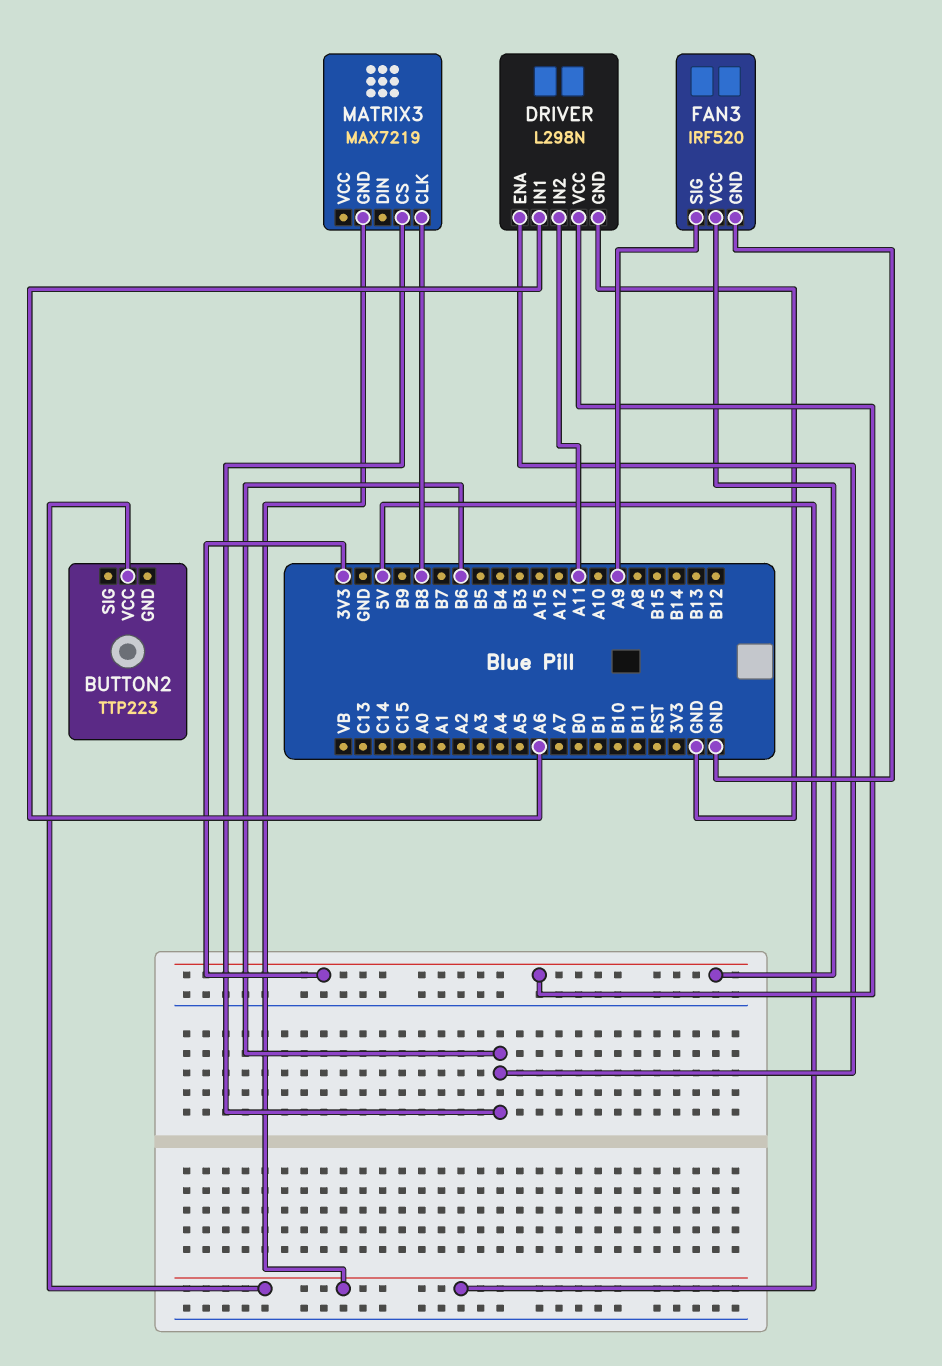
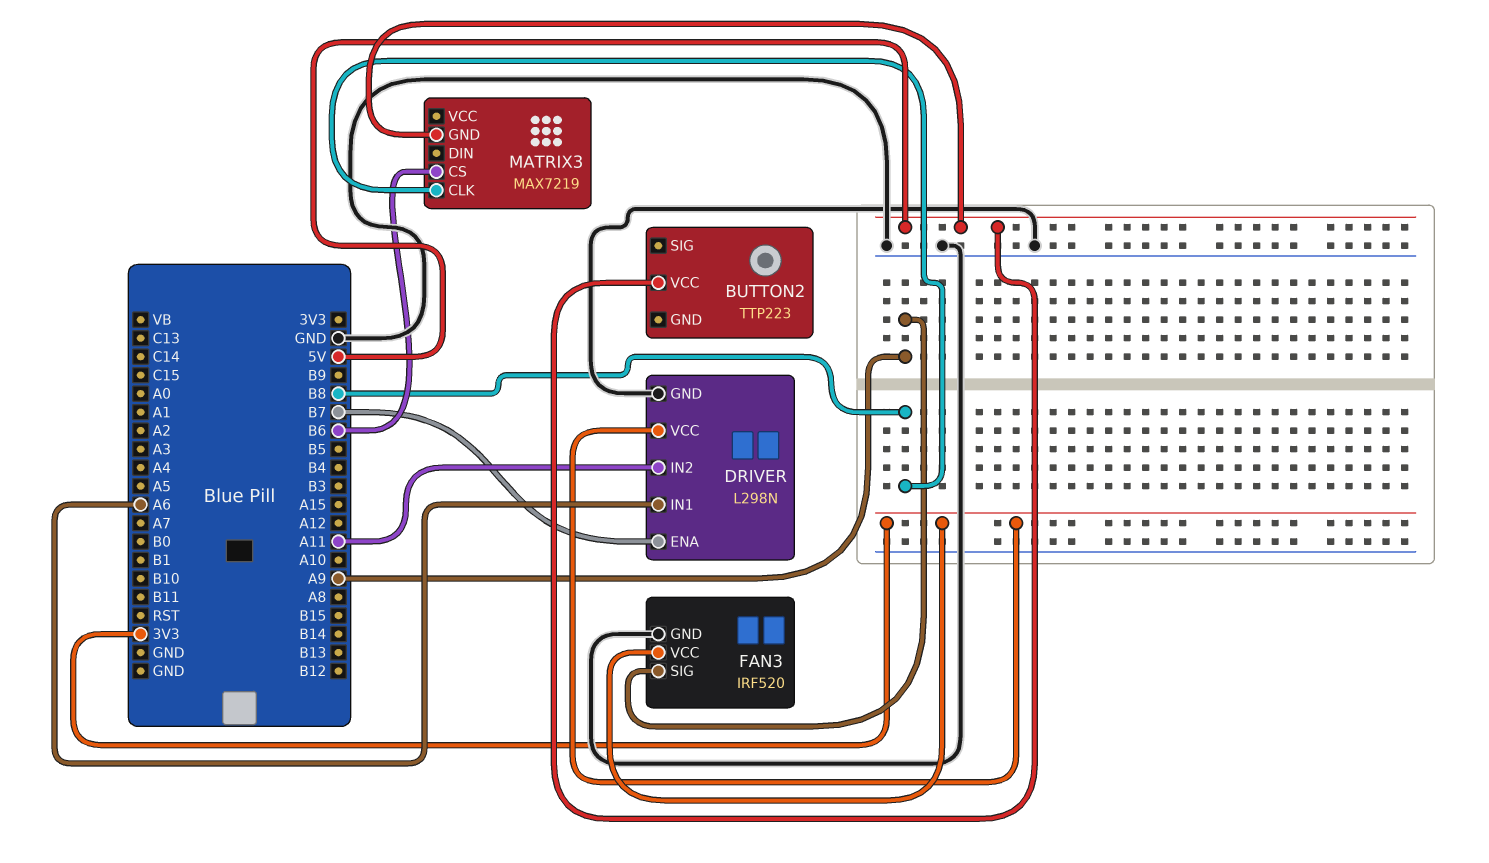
DRIVER pin ENA: B6 -> B7

